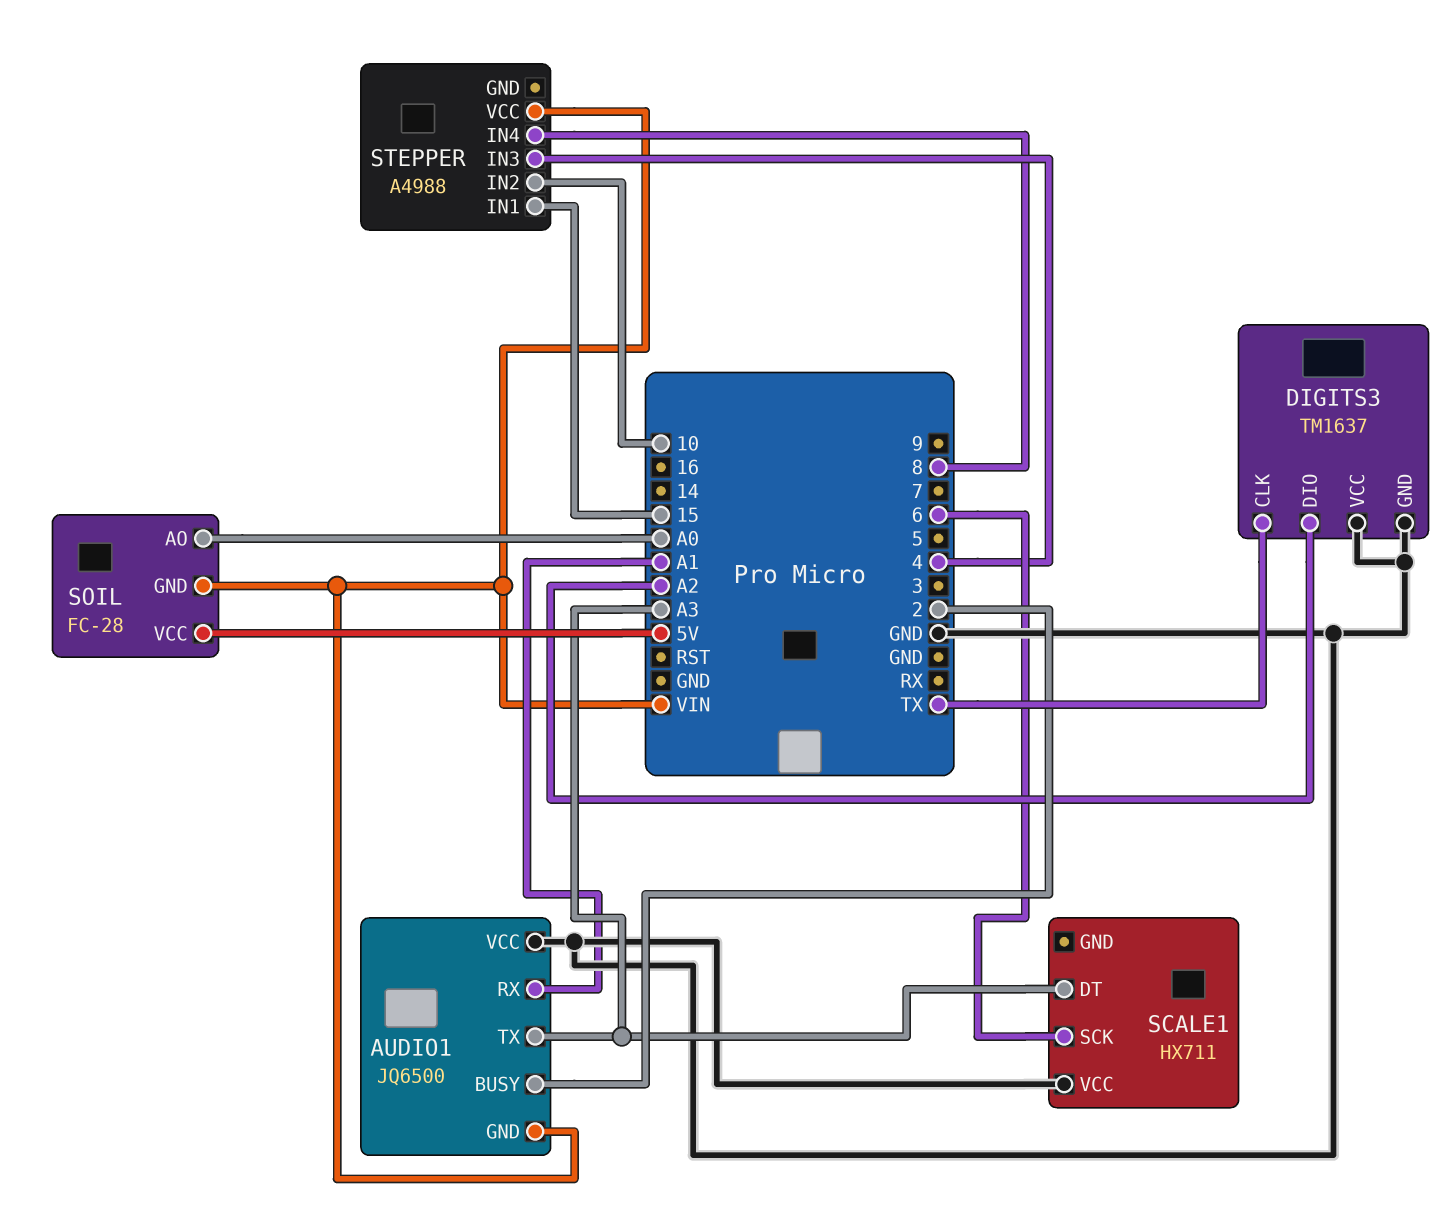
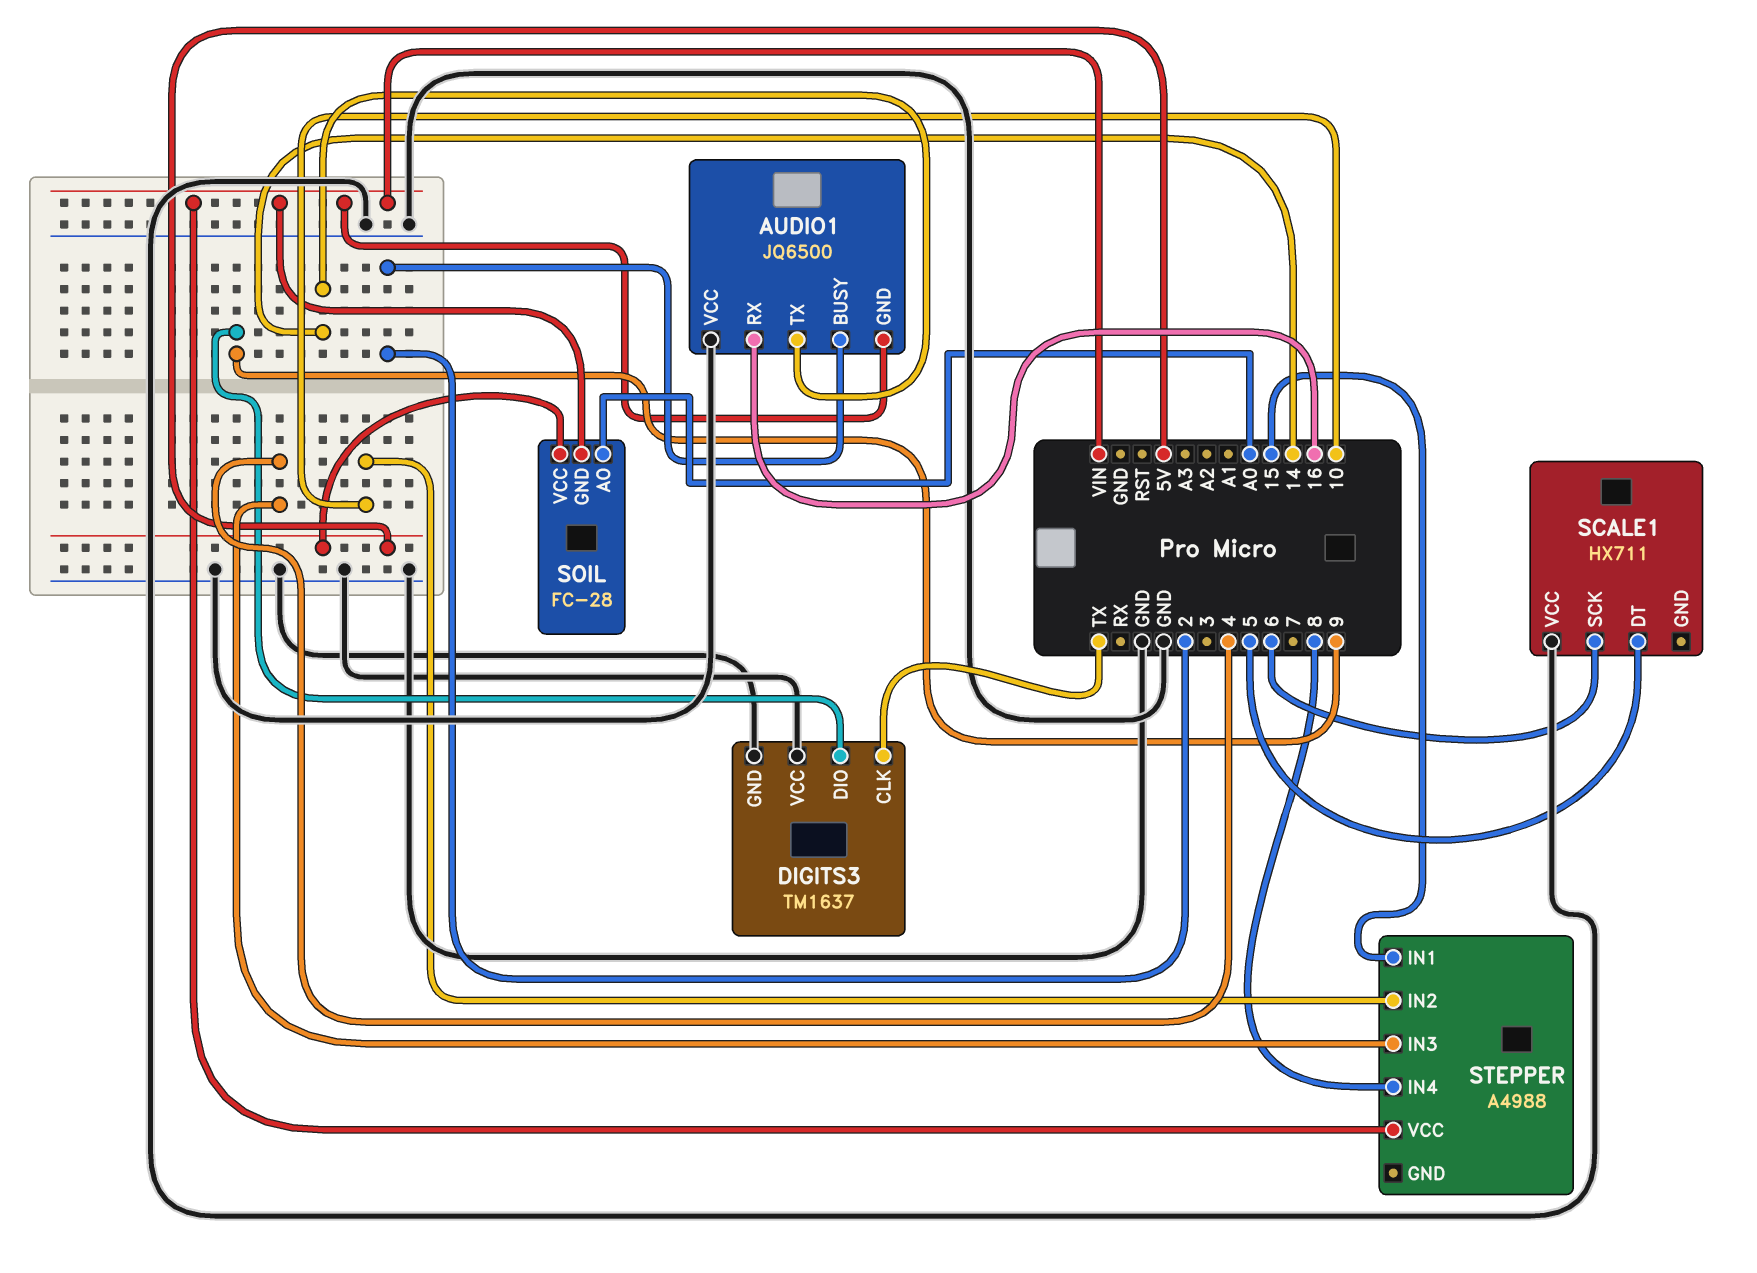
AUDIO1 pin RX: A1 -> 16
AUDIO1 pin TX: A3 -> 14
DIGITS3 pin DIO: A2 -> 9
SCALE1 pin DT: A3 -> 5

